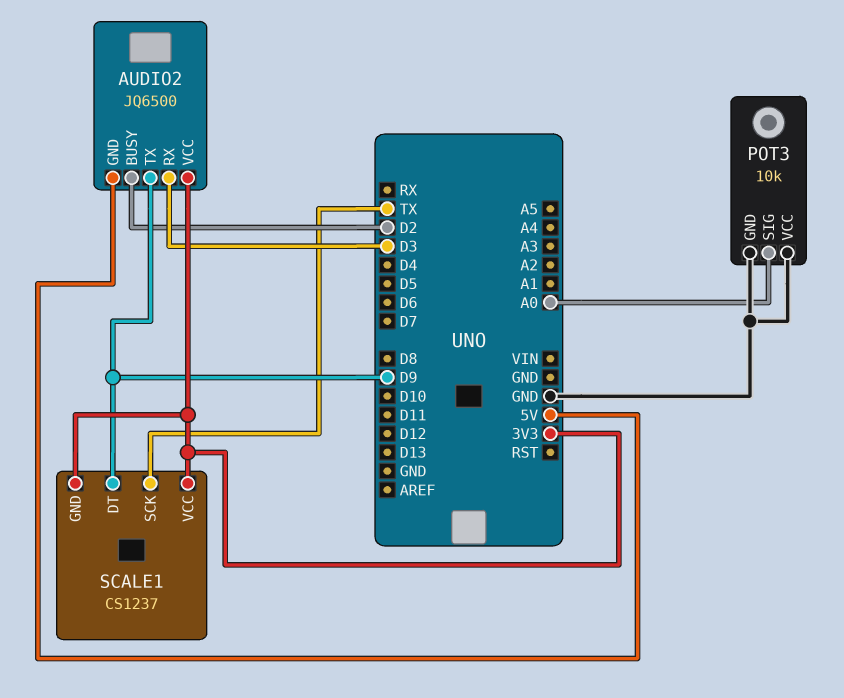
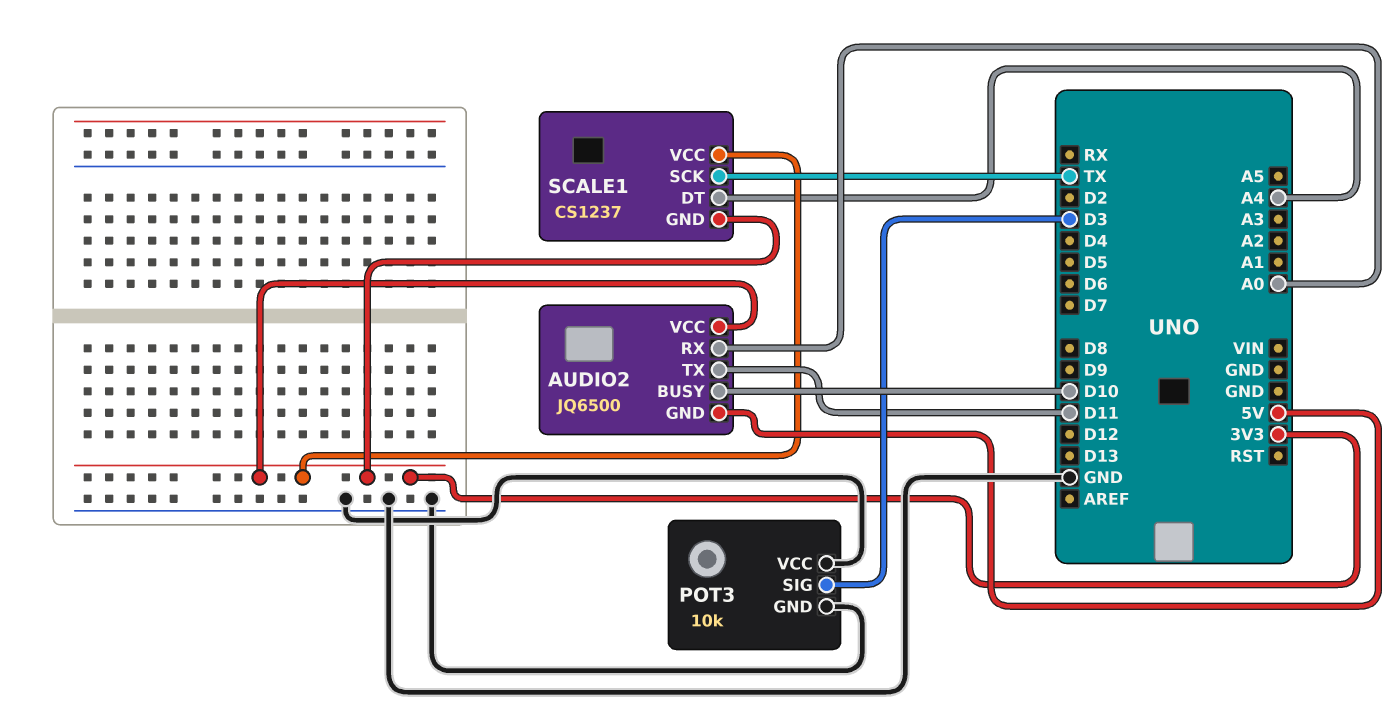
AUDIO2 pin BUSY: D2 -> D10
AUDIO2 pin RX: D3 -> A0
AUDIO2 pin TX: D9 -> D11
POT3 pin SIG: A0 -> D3
SCALE1 pin DT: D9 -> A4

